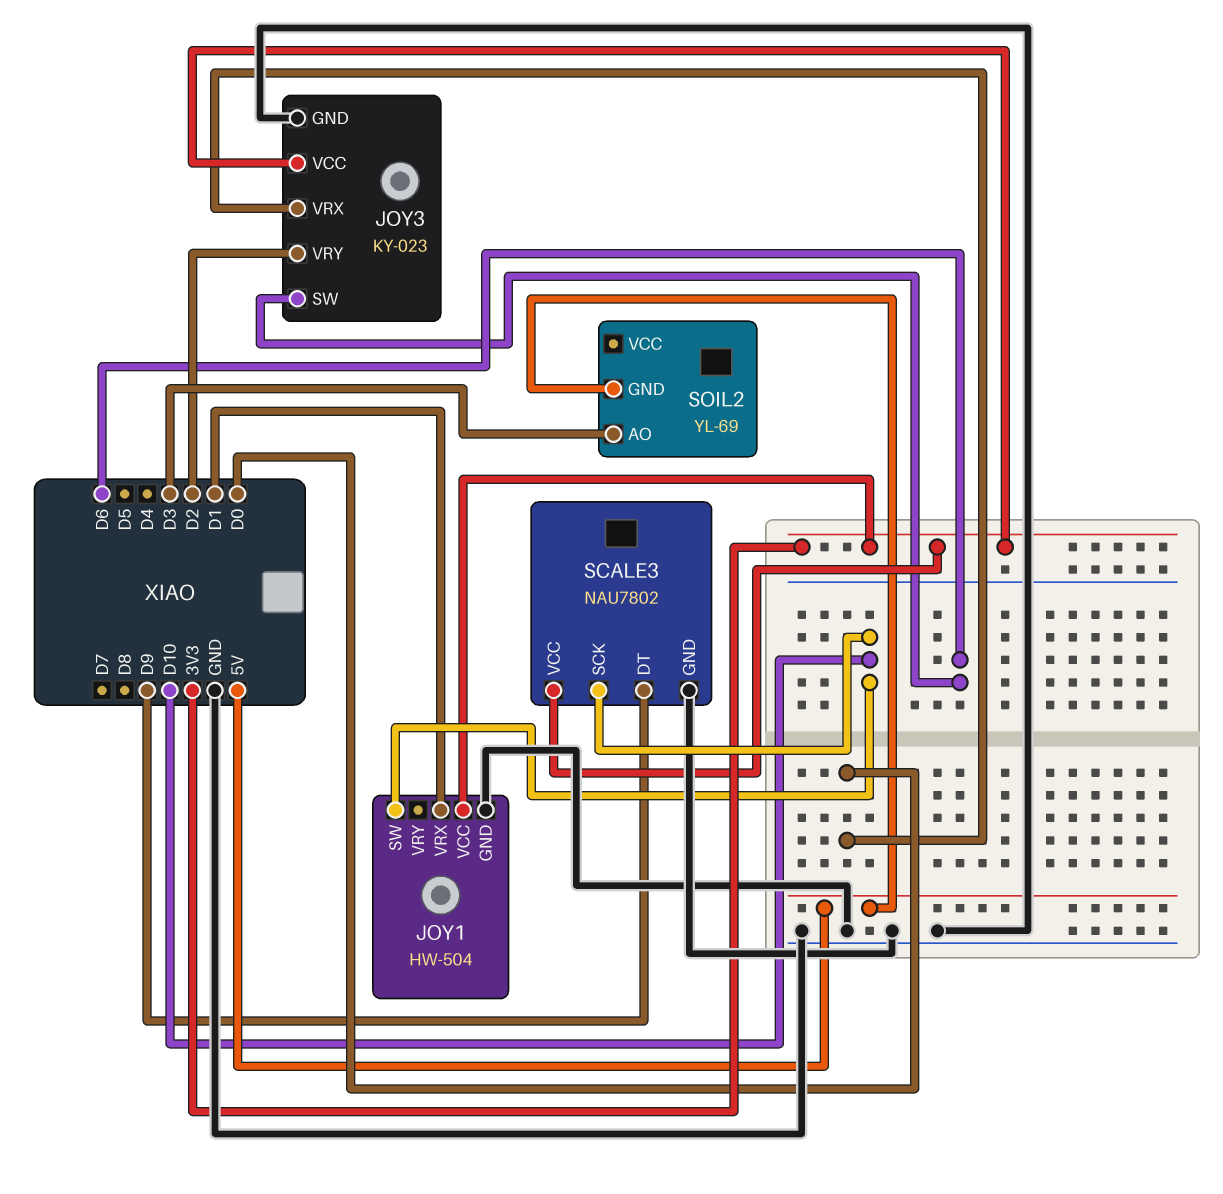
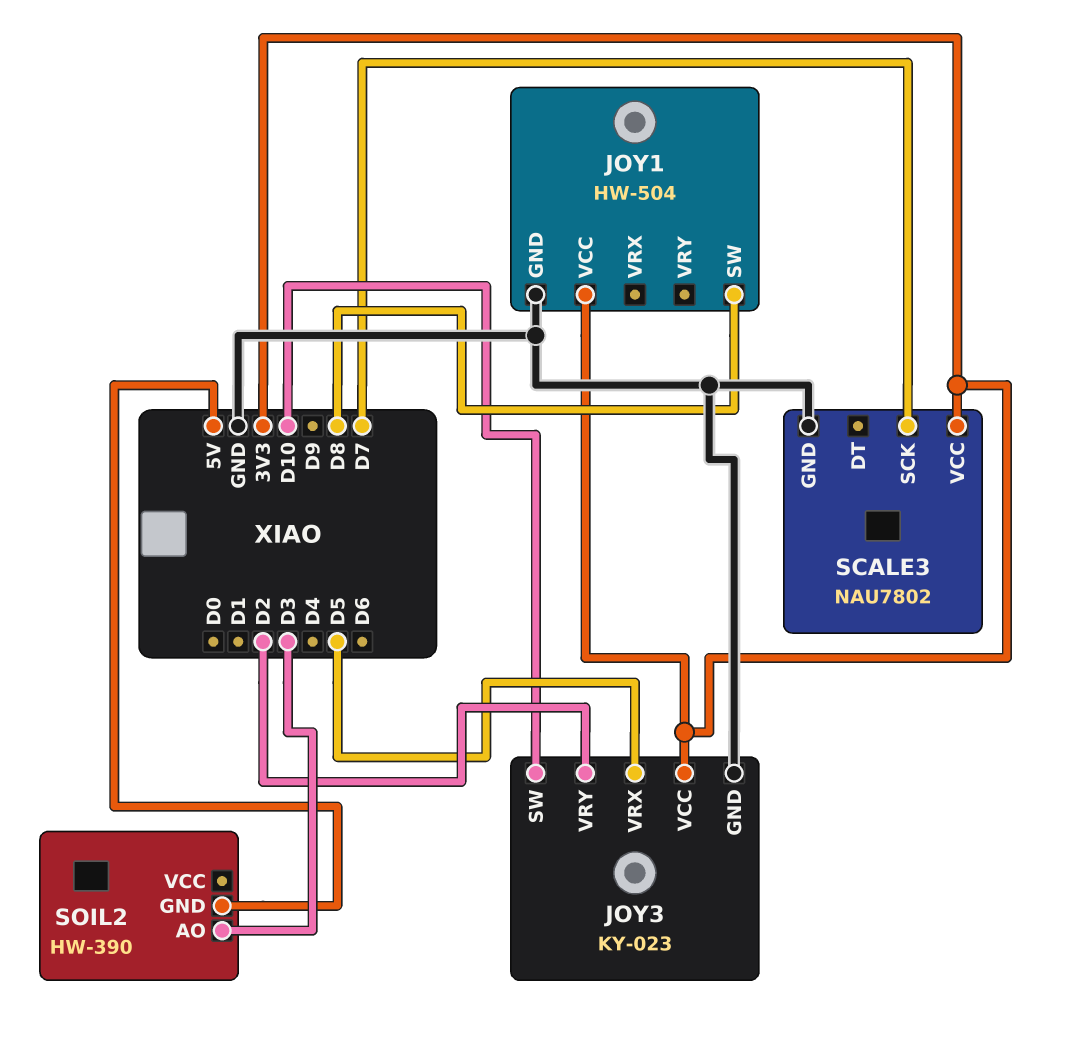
JOY1 pin SW: D10 -> D8
JOY1 pin VRX: D1 -> none
JOY3 pin SW: D6 -> D10
JOY3 pin VRX: D0 -> D5
SCALE3 pin DT: D9 -> none
SCALE3 pin SCK: D10 -> D7
SOIL2: YL-69 -> HW-390

